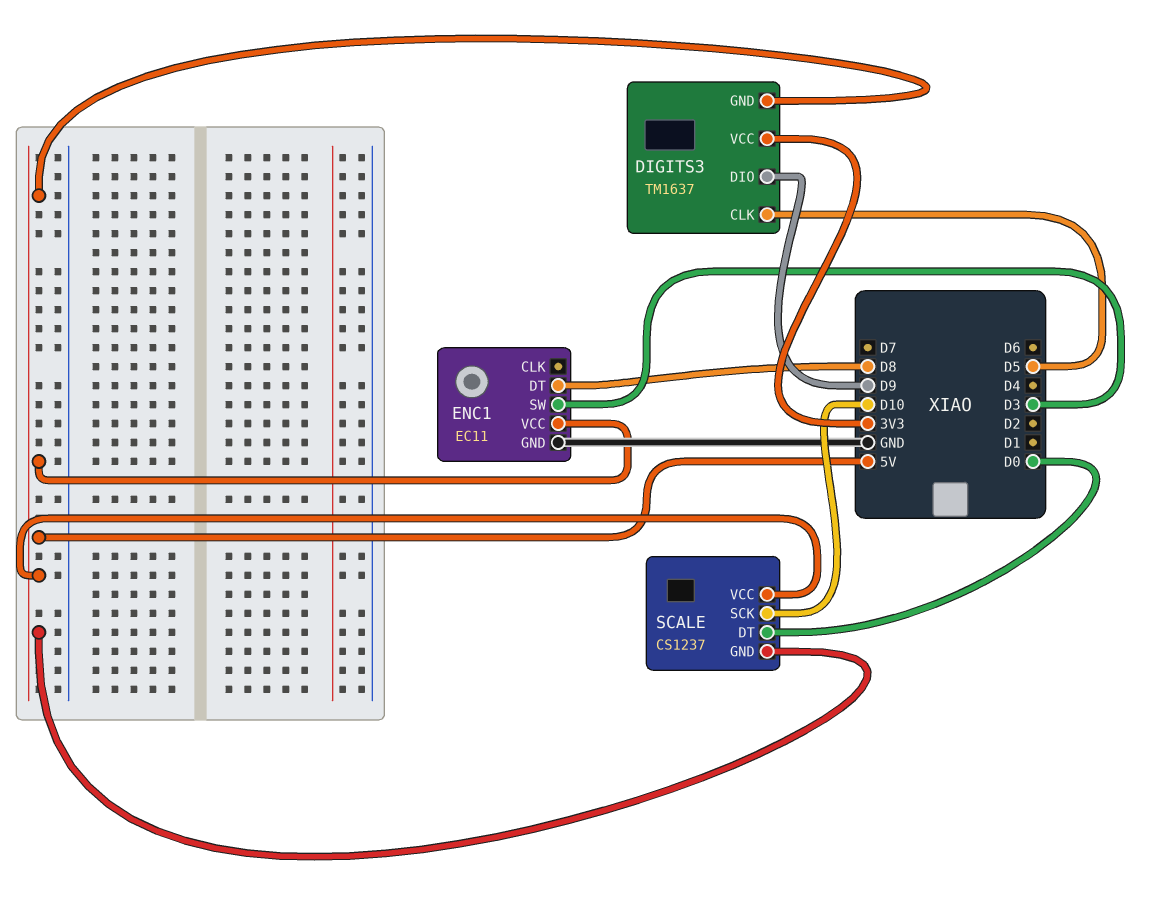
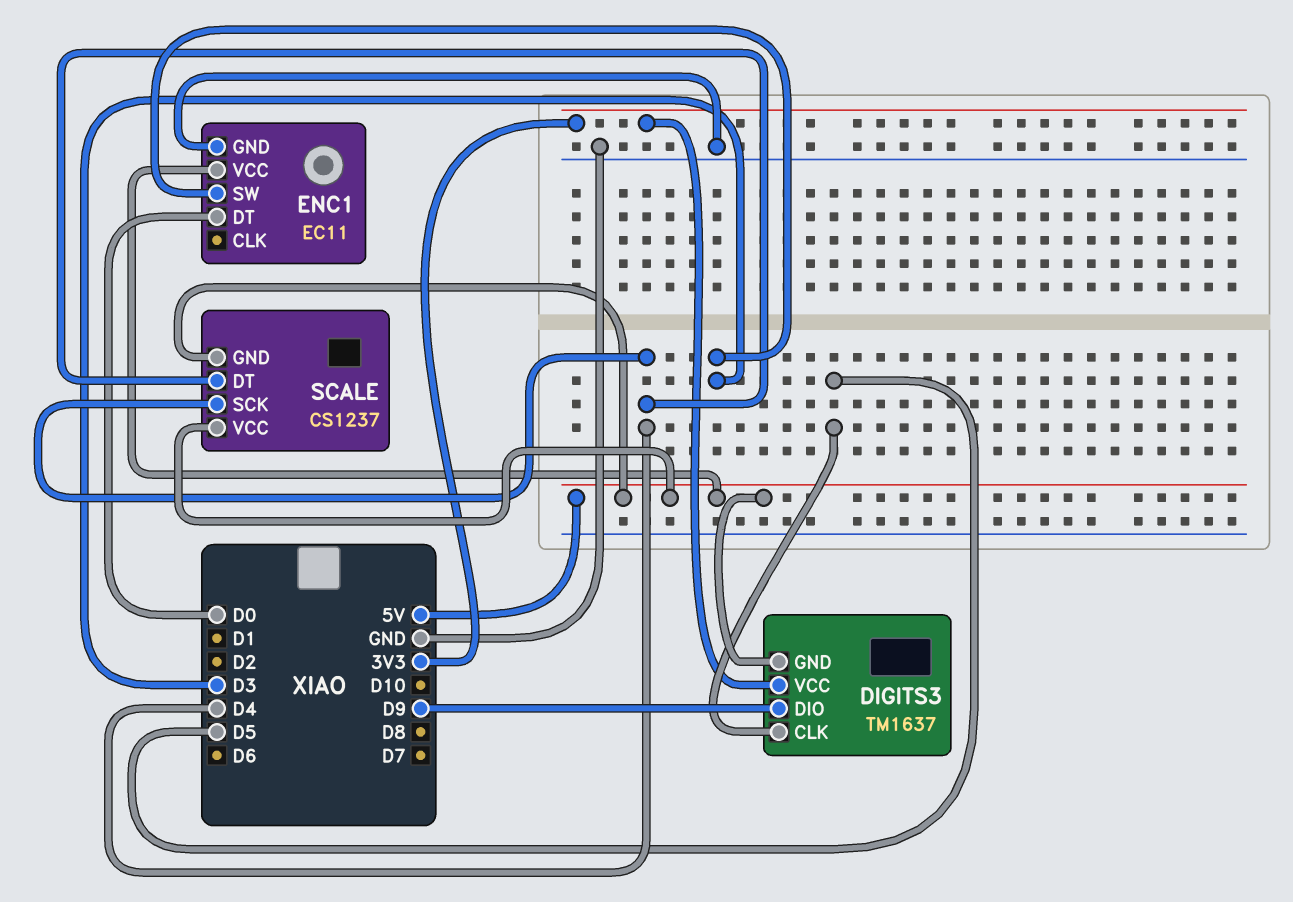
ENC1 pin DT: D8 -> D0
SCALE pin DT: D0 -> D4
SCALE pin SCK: D10 -> D4

